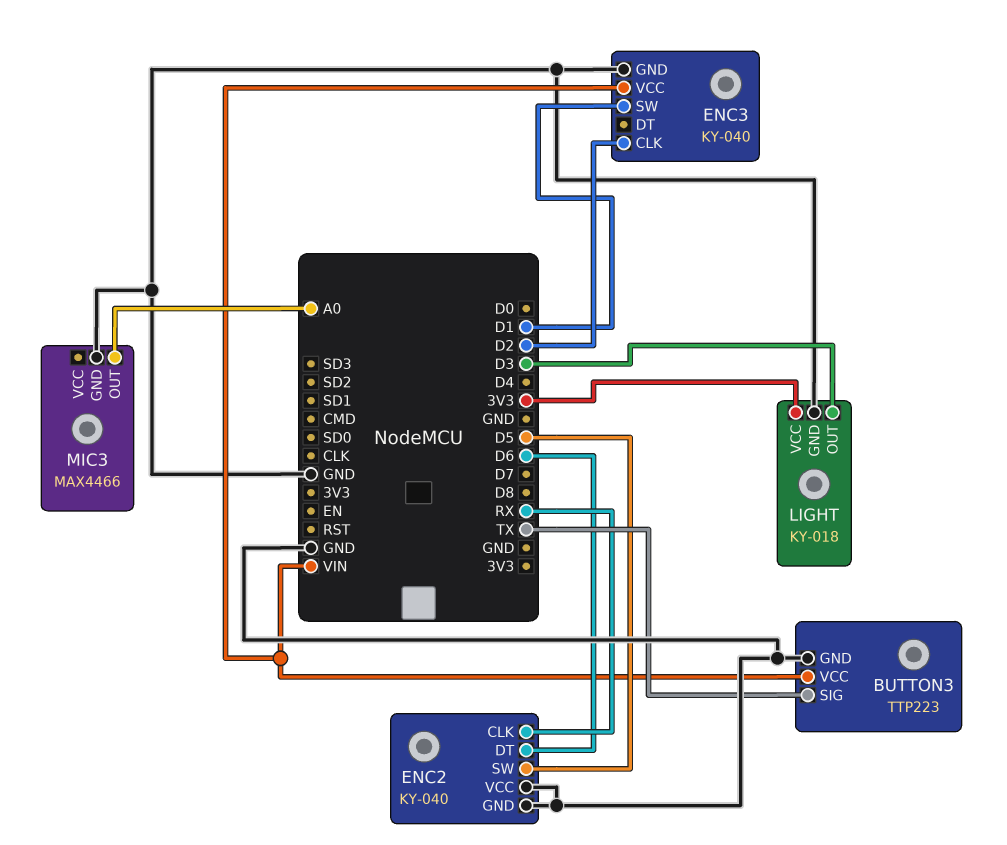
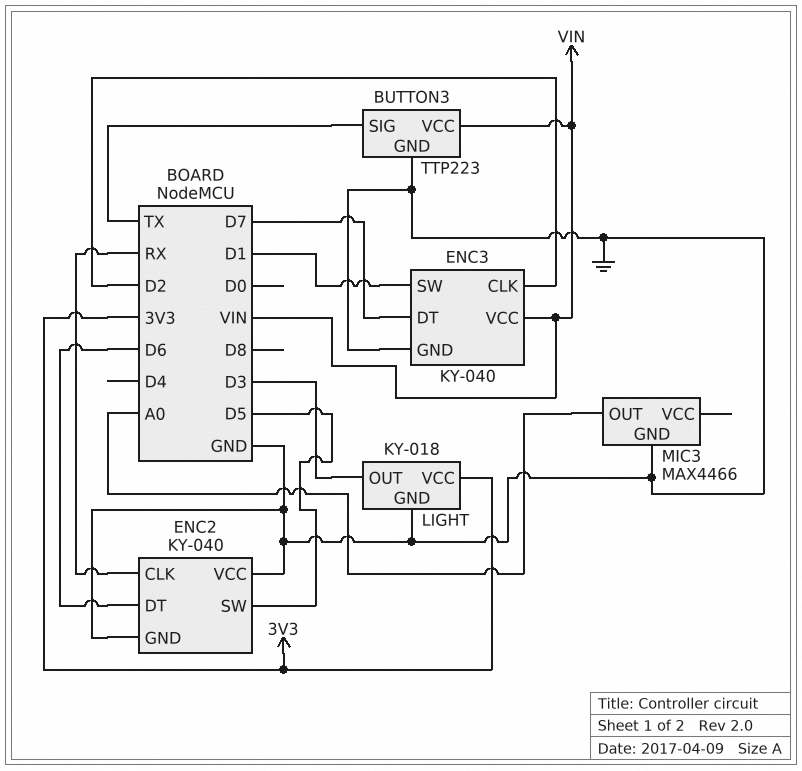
ENC3 pin DT: none -> D7

